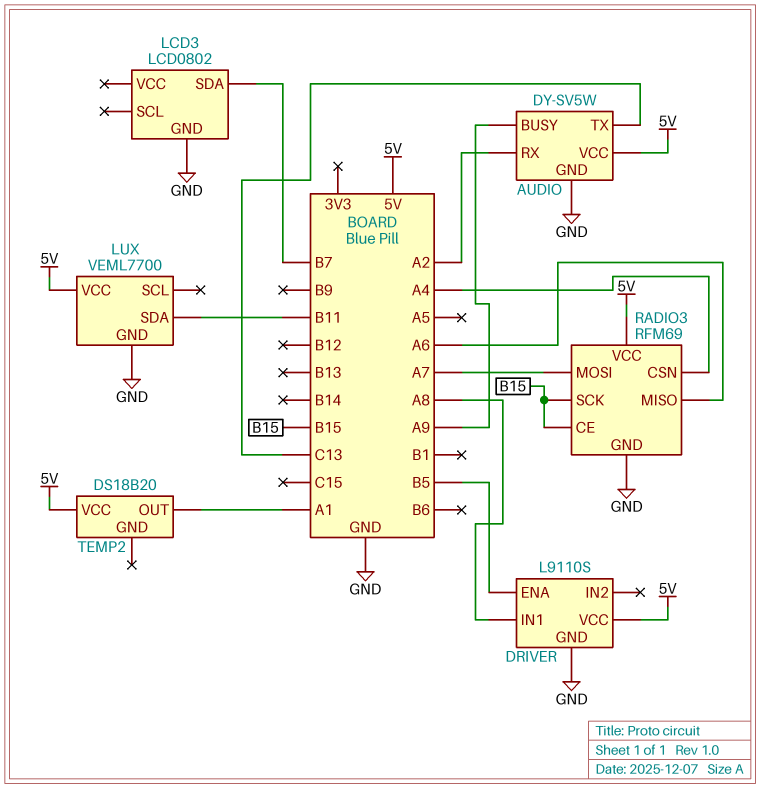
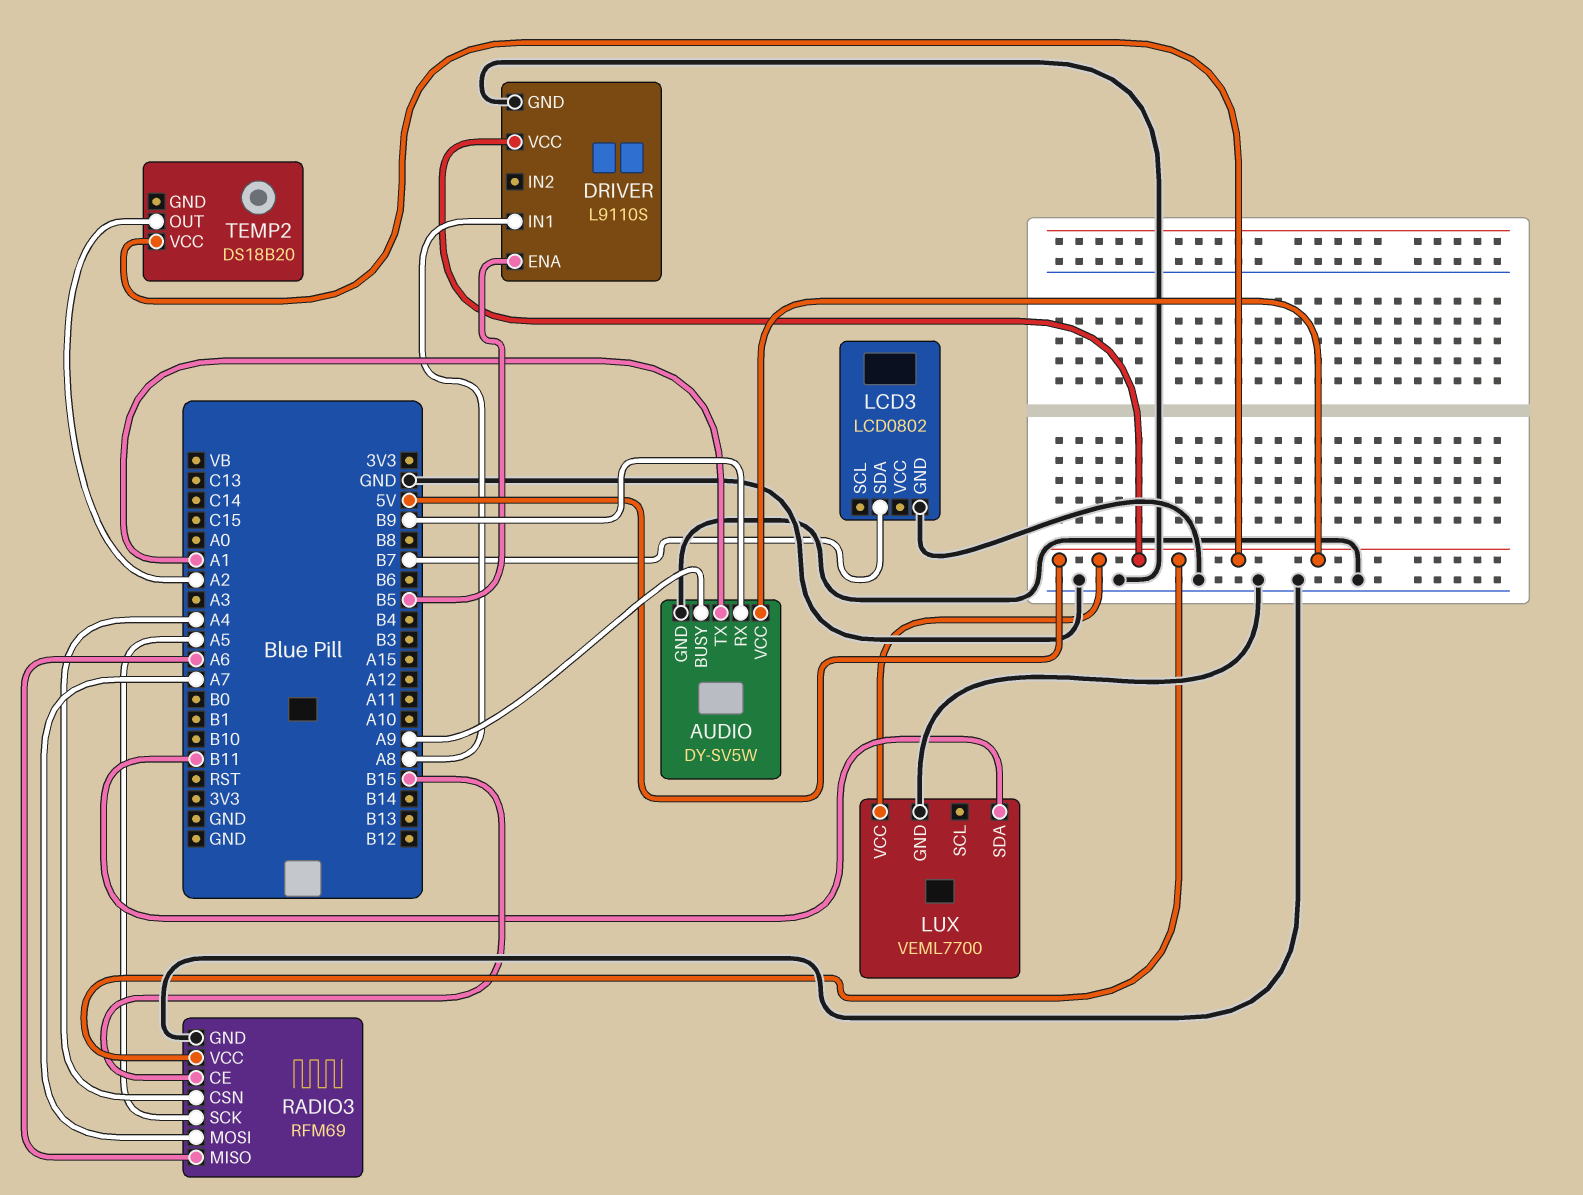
AUDIO pin RX: A2 -> B9
AUDIO pin TX: C13 -> A1
RADIO3 pin SCK: B15 -> A5
TEMP2 pin OUT: A1 -> A2

